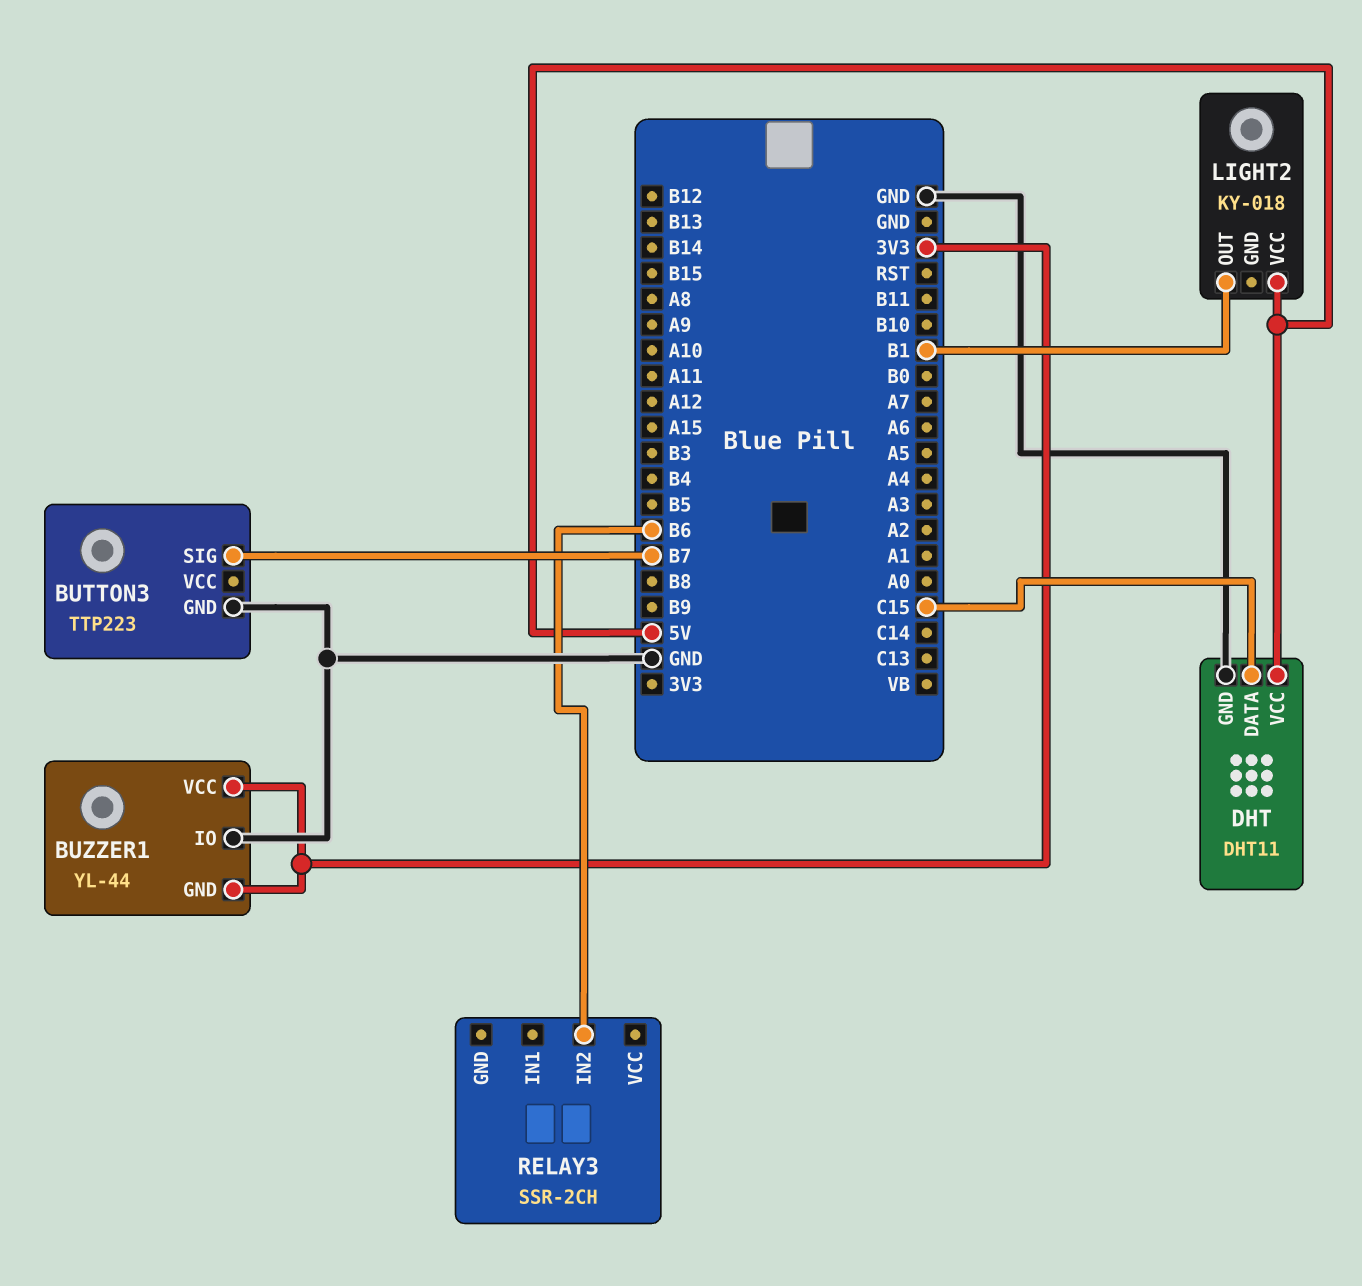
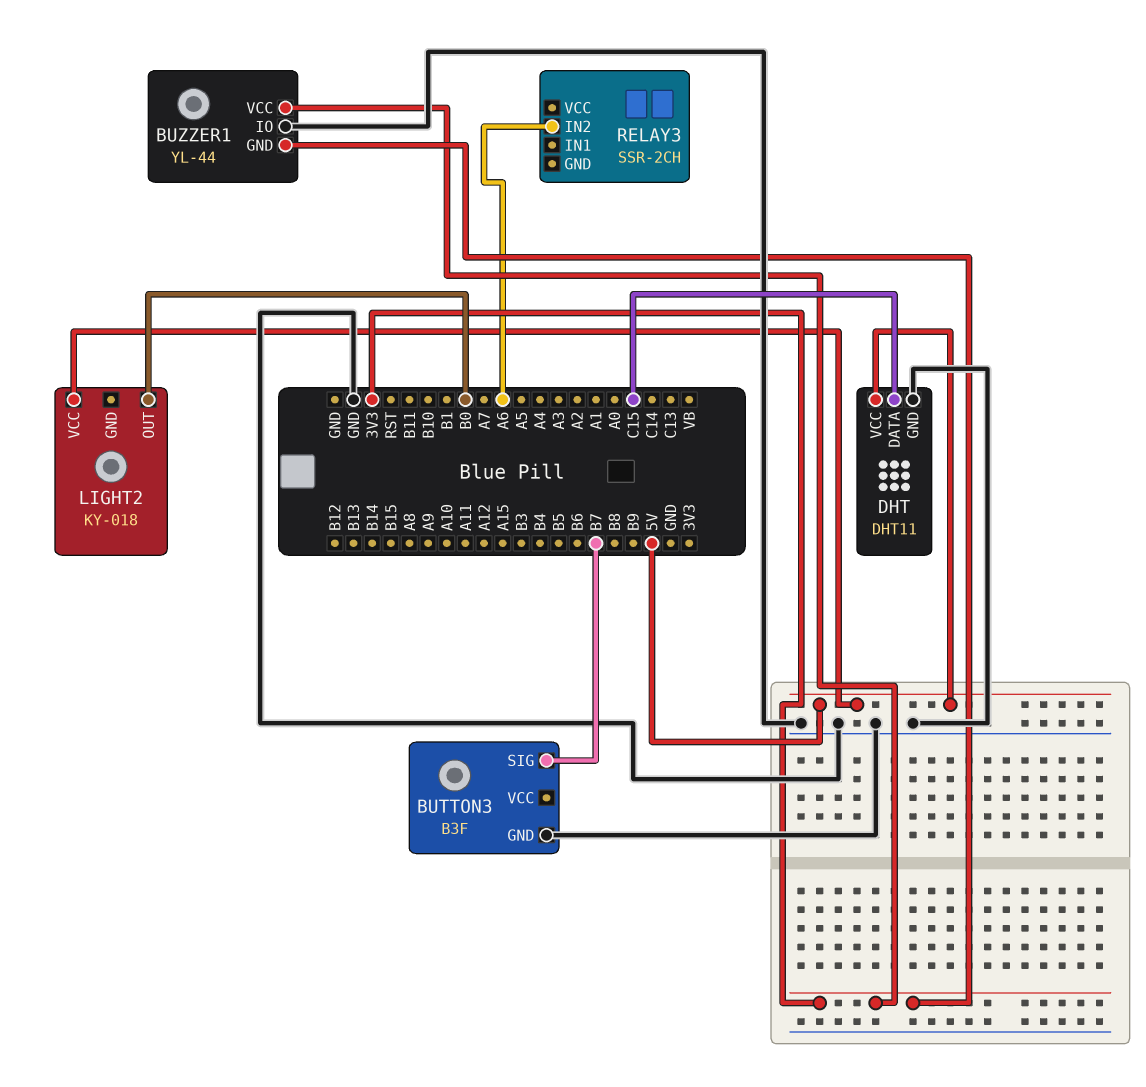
BUTTON3: TTP223 -> B3F
LIGHT2 pin OUT: B1 -> B0
RELAY3 pin IN2: B6 -> A6

